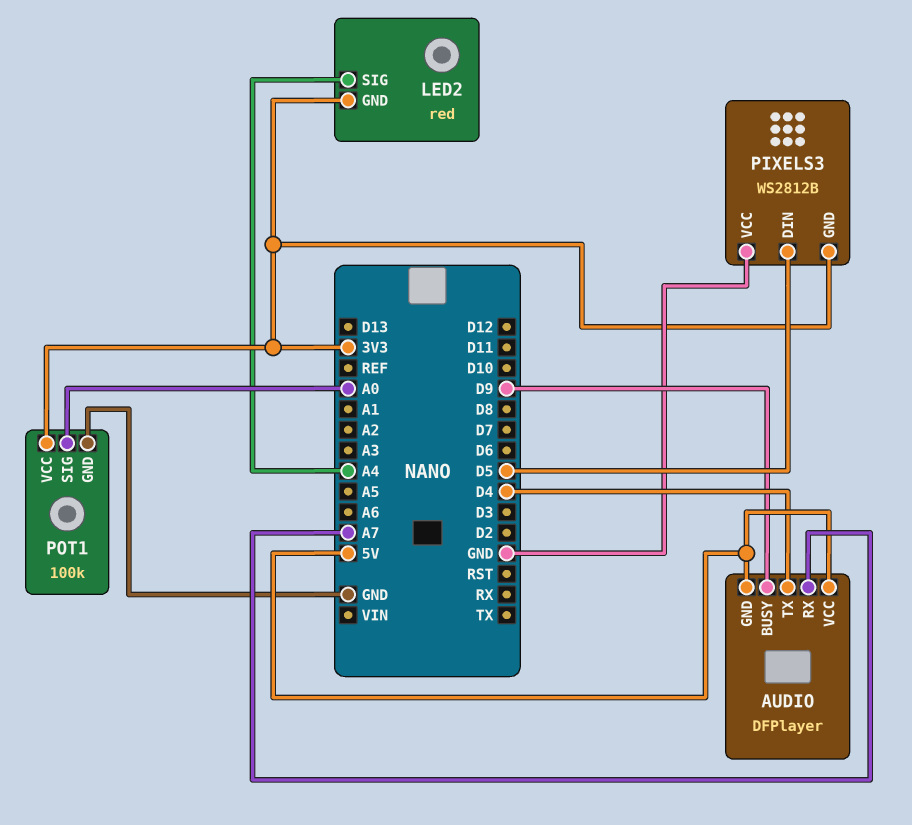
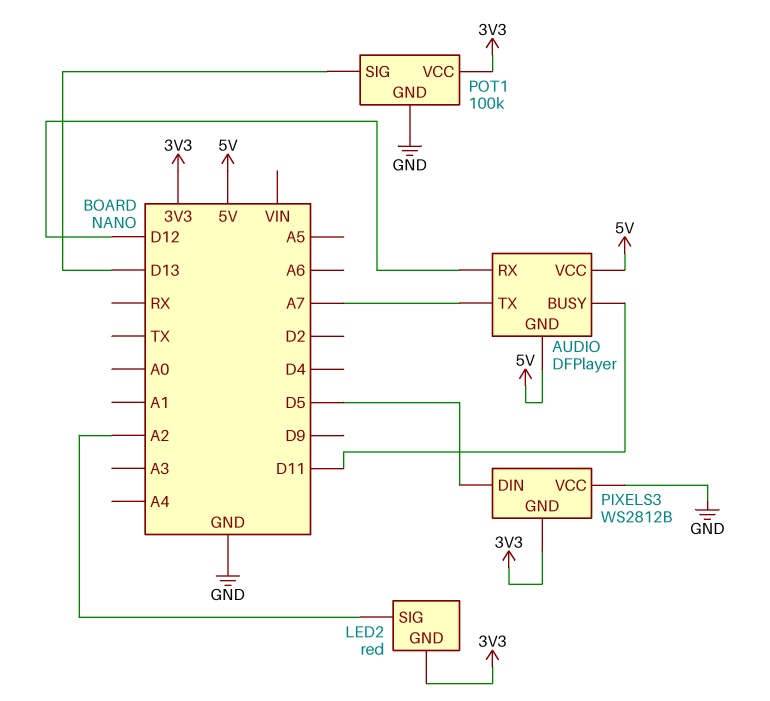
AUDIO pin BUSY: D9 -> D11
AUDIO pin RX: A7 -> D12
AUDIO pin TX: D4 -> A7
LED2 pin SIG: A4 -> A2
POT1 pin SIG: A0 -> D13

